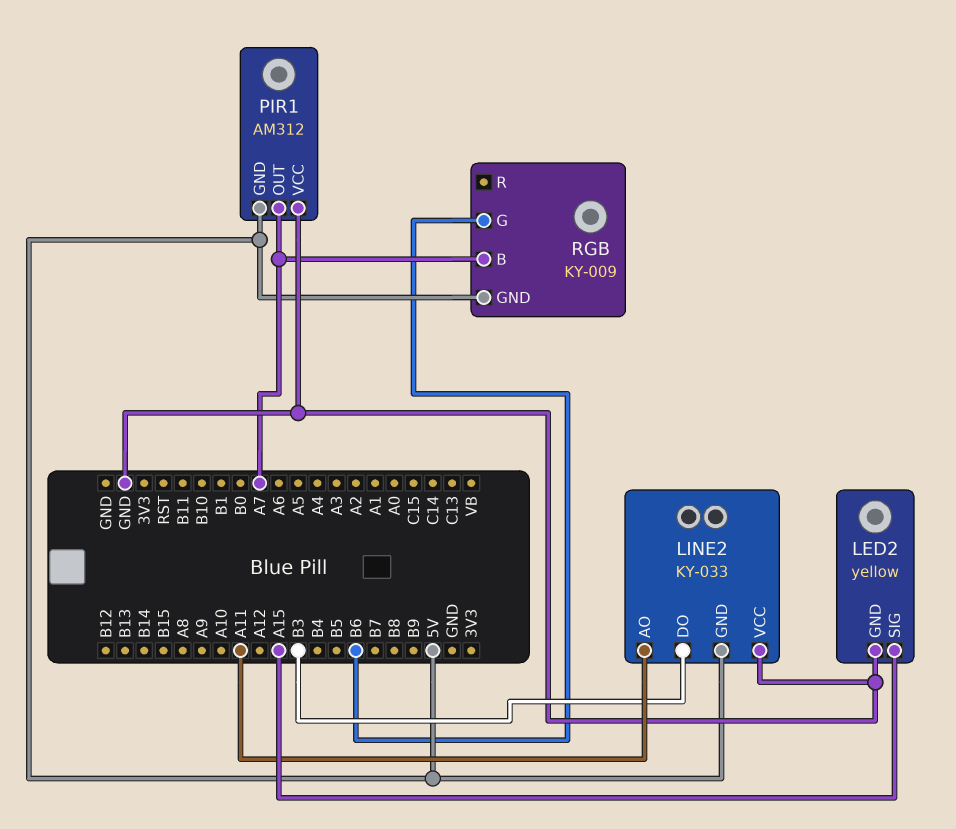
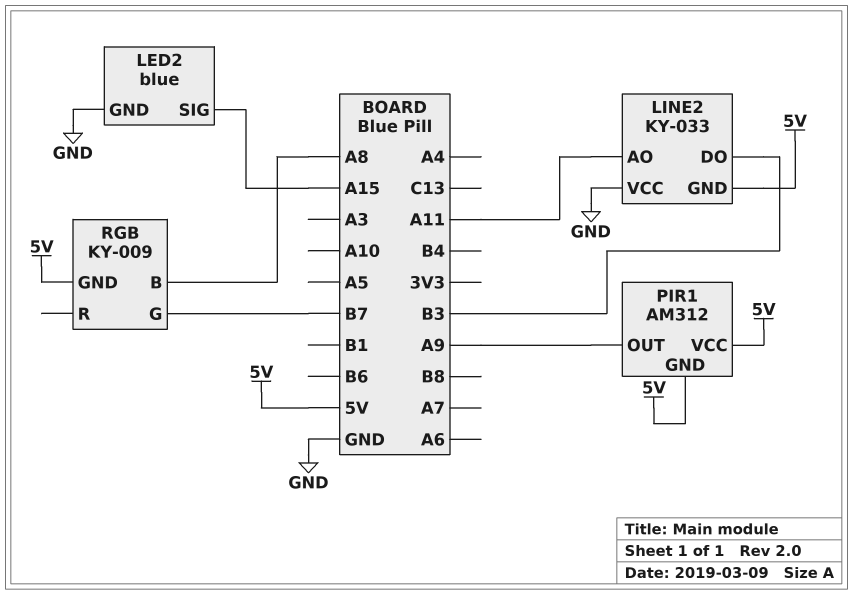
LED2: yellow -> blue
PIR1 pin OUT: A7 -> A9
PIR1 pin VCC: GND -> 5V
RGB pin B: A7 -> A8
RGB pin G: B6 -> B7

